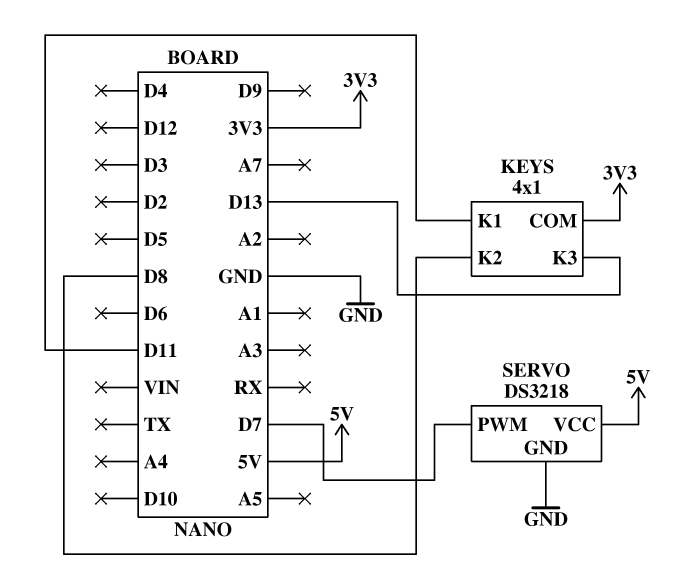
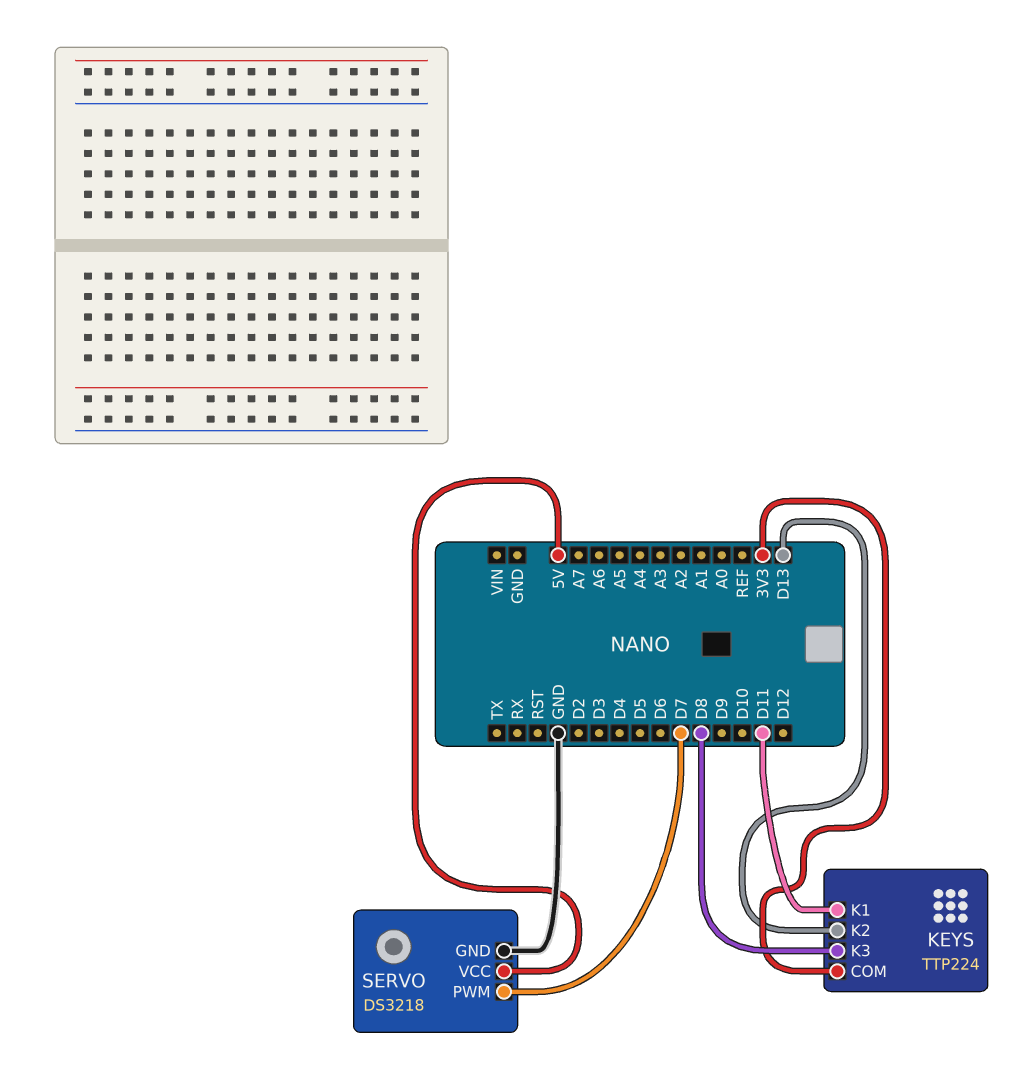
KEYS: 4x1 -> TTP224
KEYS pin K2: D8 -> D13
KEYS pin K3: D13 -> D8

